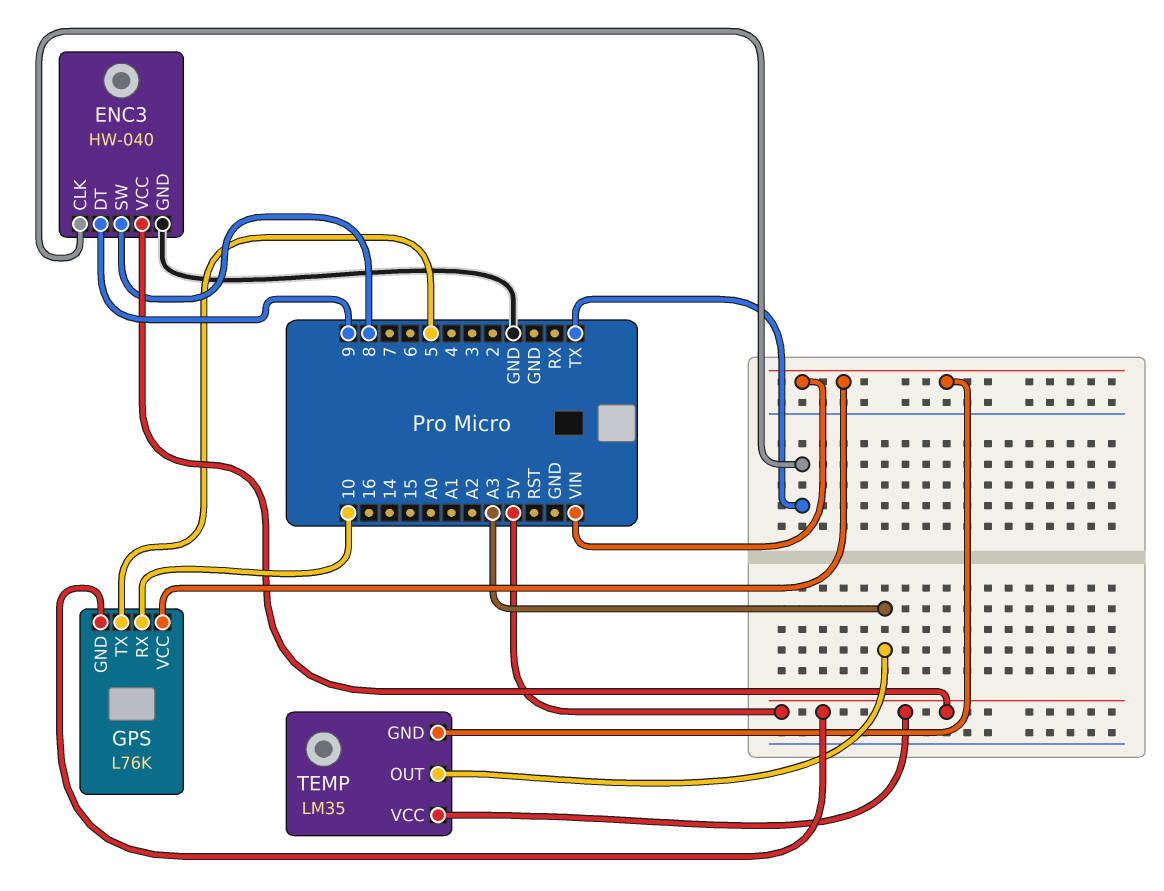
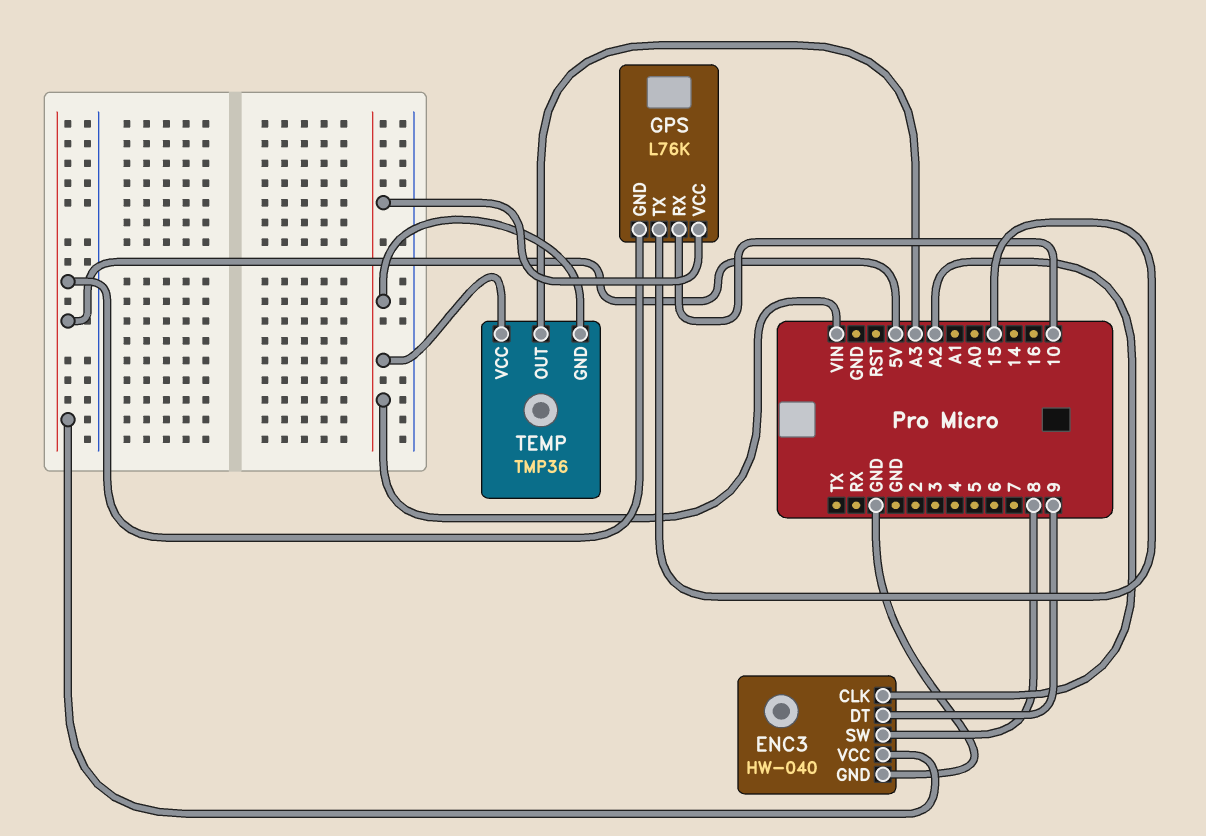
ENC3 pin CLK: TX -> A2
GPS pin TX: 5 -> 15
TEMP: LM35 -> TMP36
TEMP pin VCC: 5V -> VIN

